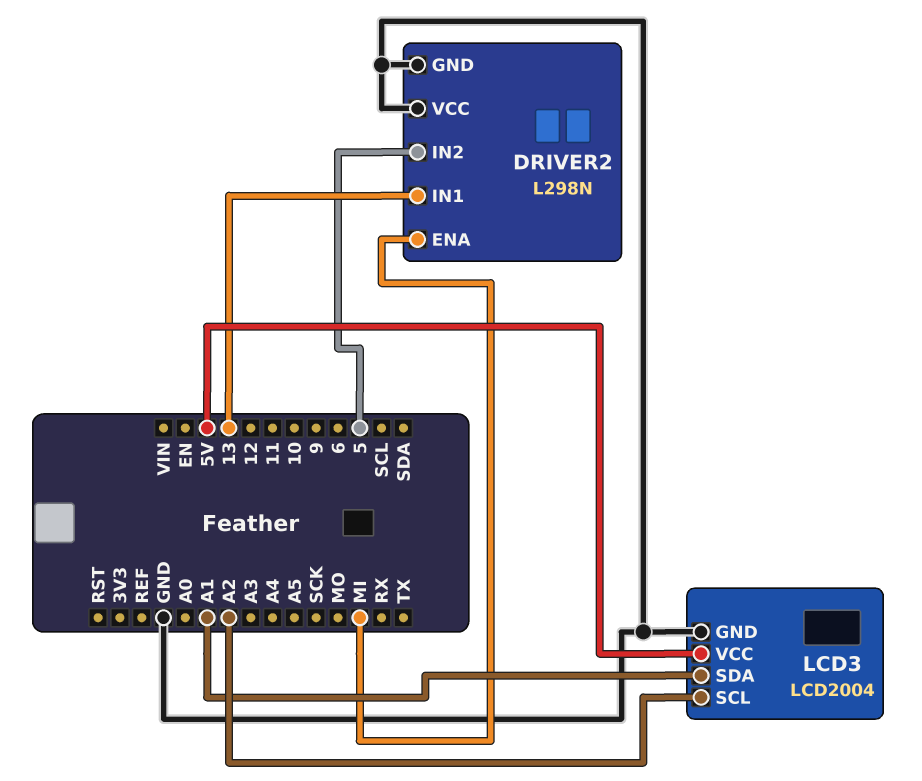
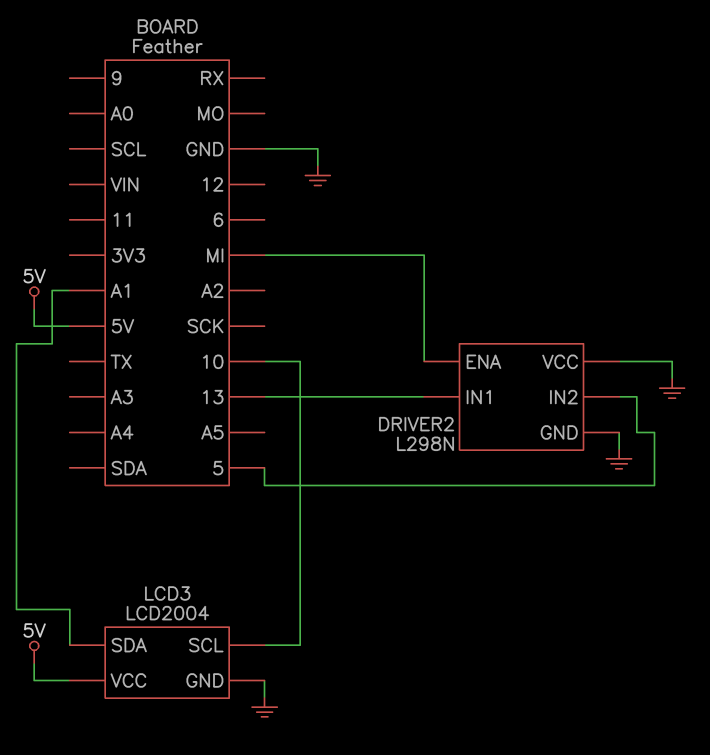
LCD3 pin SCL: A2 -> 10

